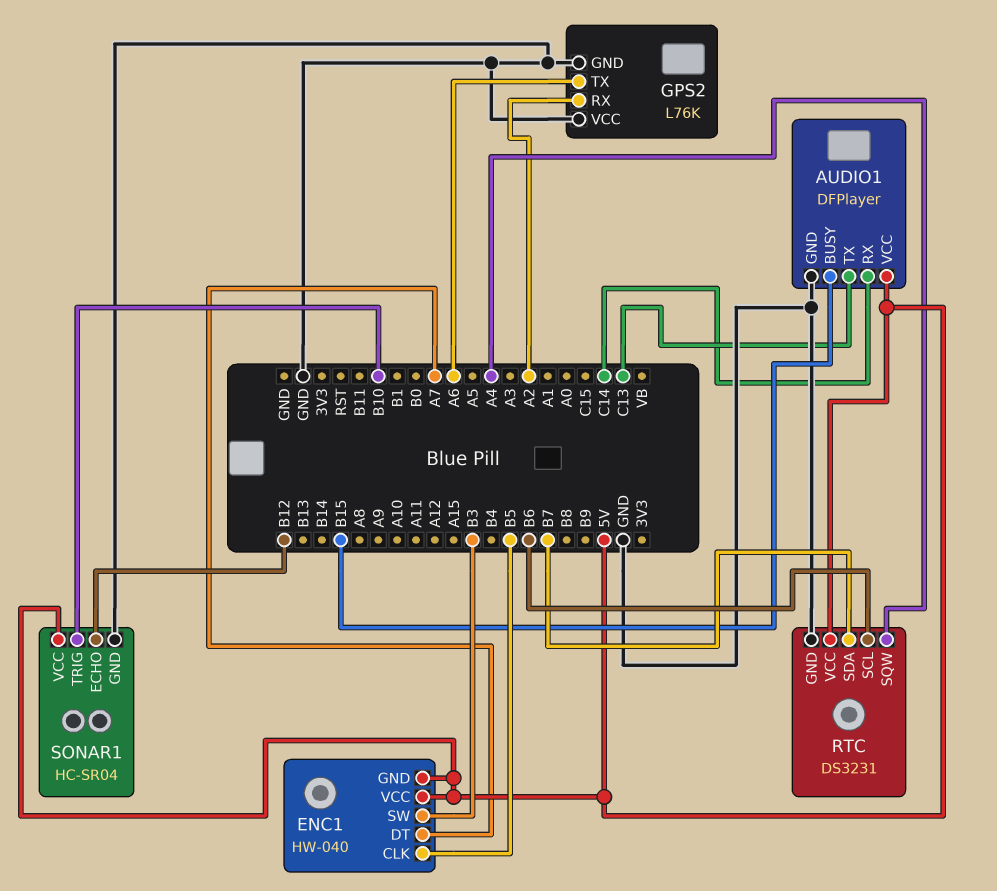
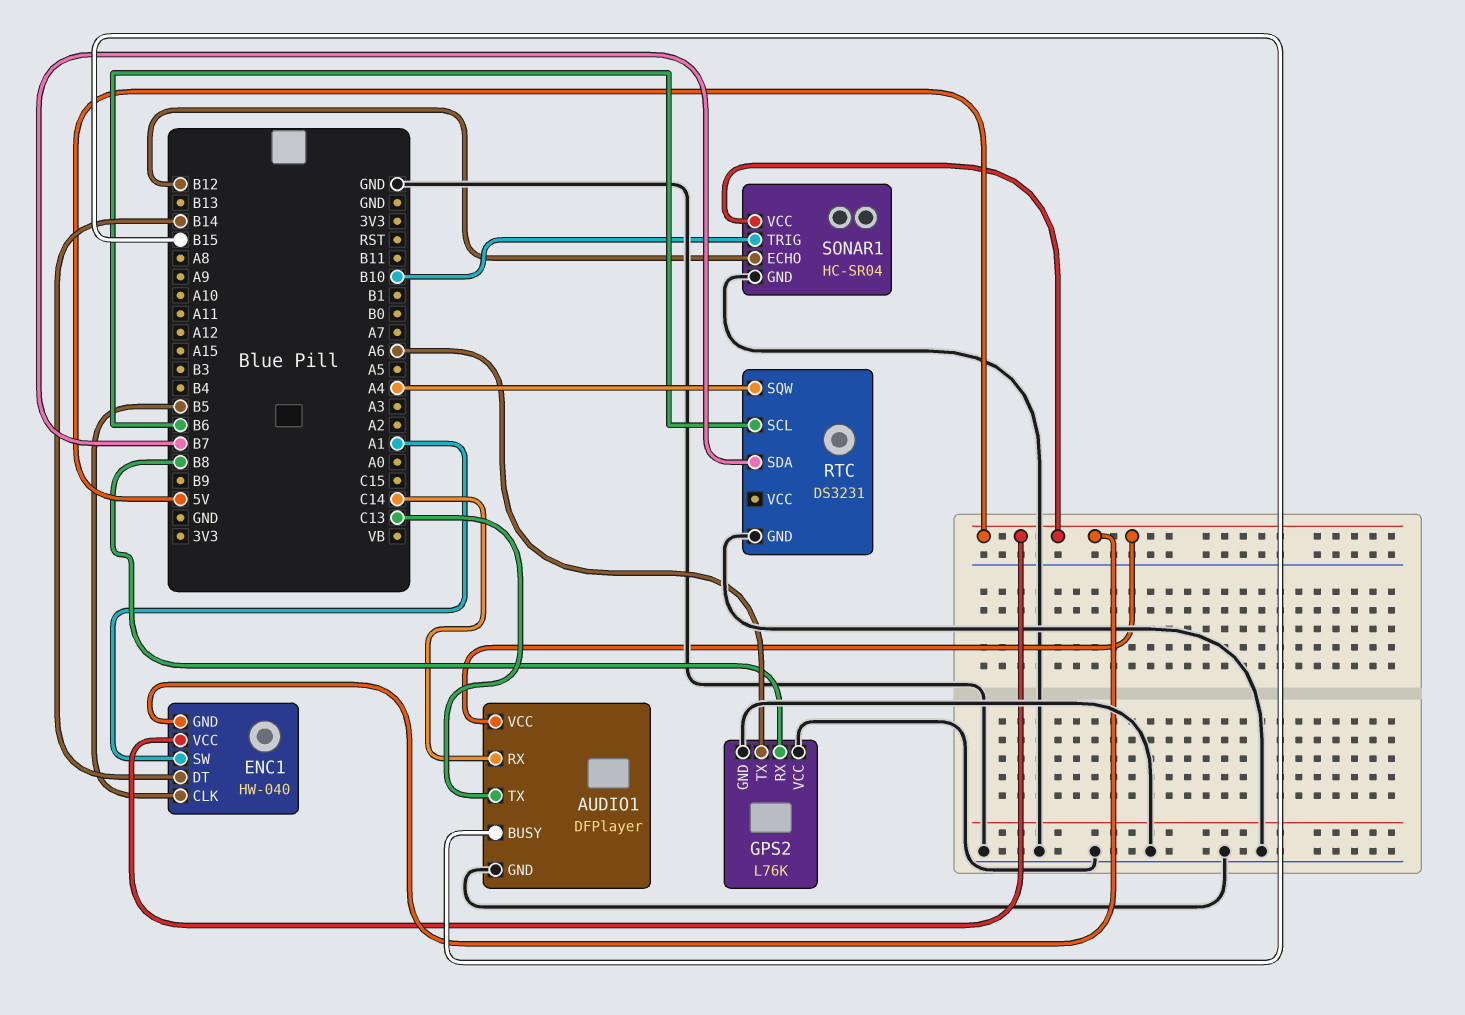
ENC1 pin DT: A7 -> B14
ENC1 pin SW: B3 -> A1
GPS2 pin RX: A2 -> B8
RTC pin VCC: 5V -> none

